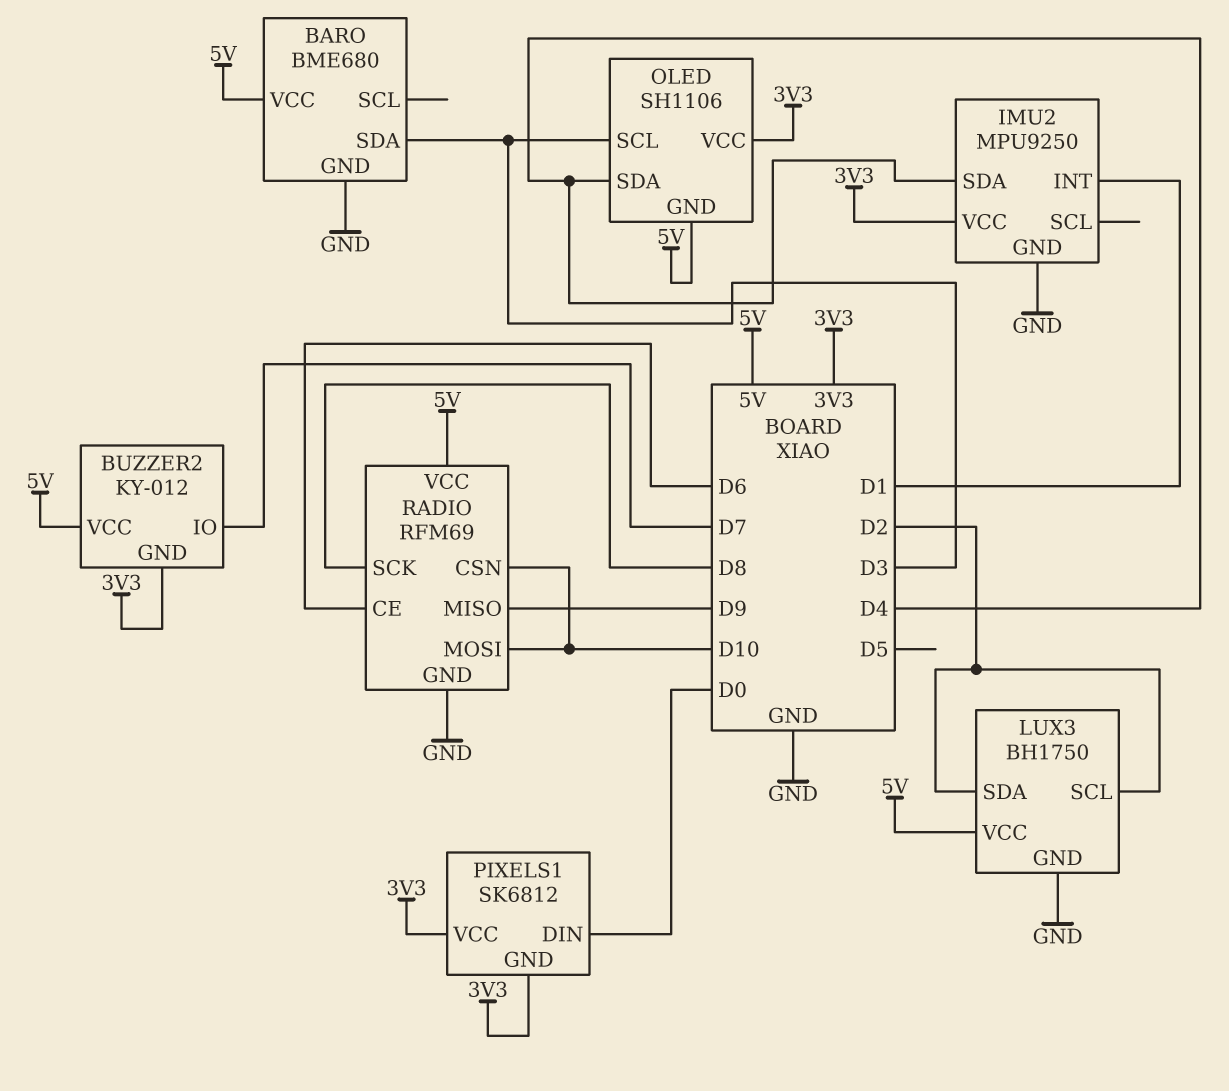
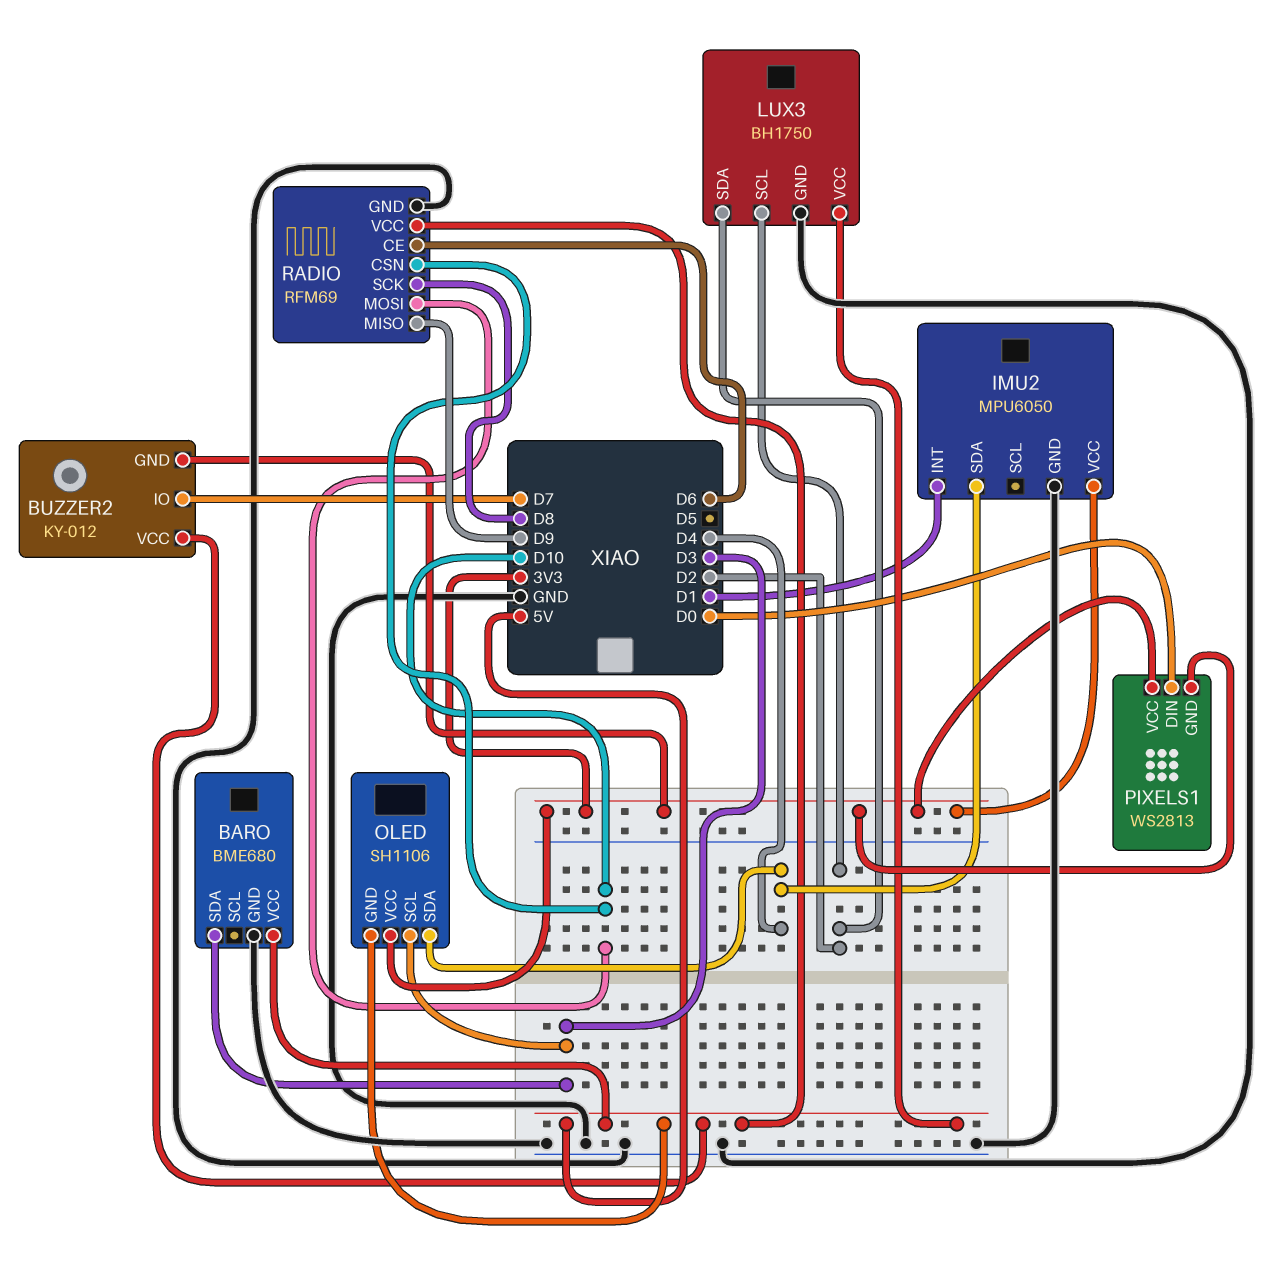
IMU2: MPU9250 -> MPU6050
PIXELS1: SK6812 -> WS2813

